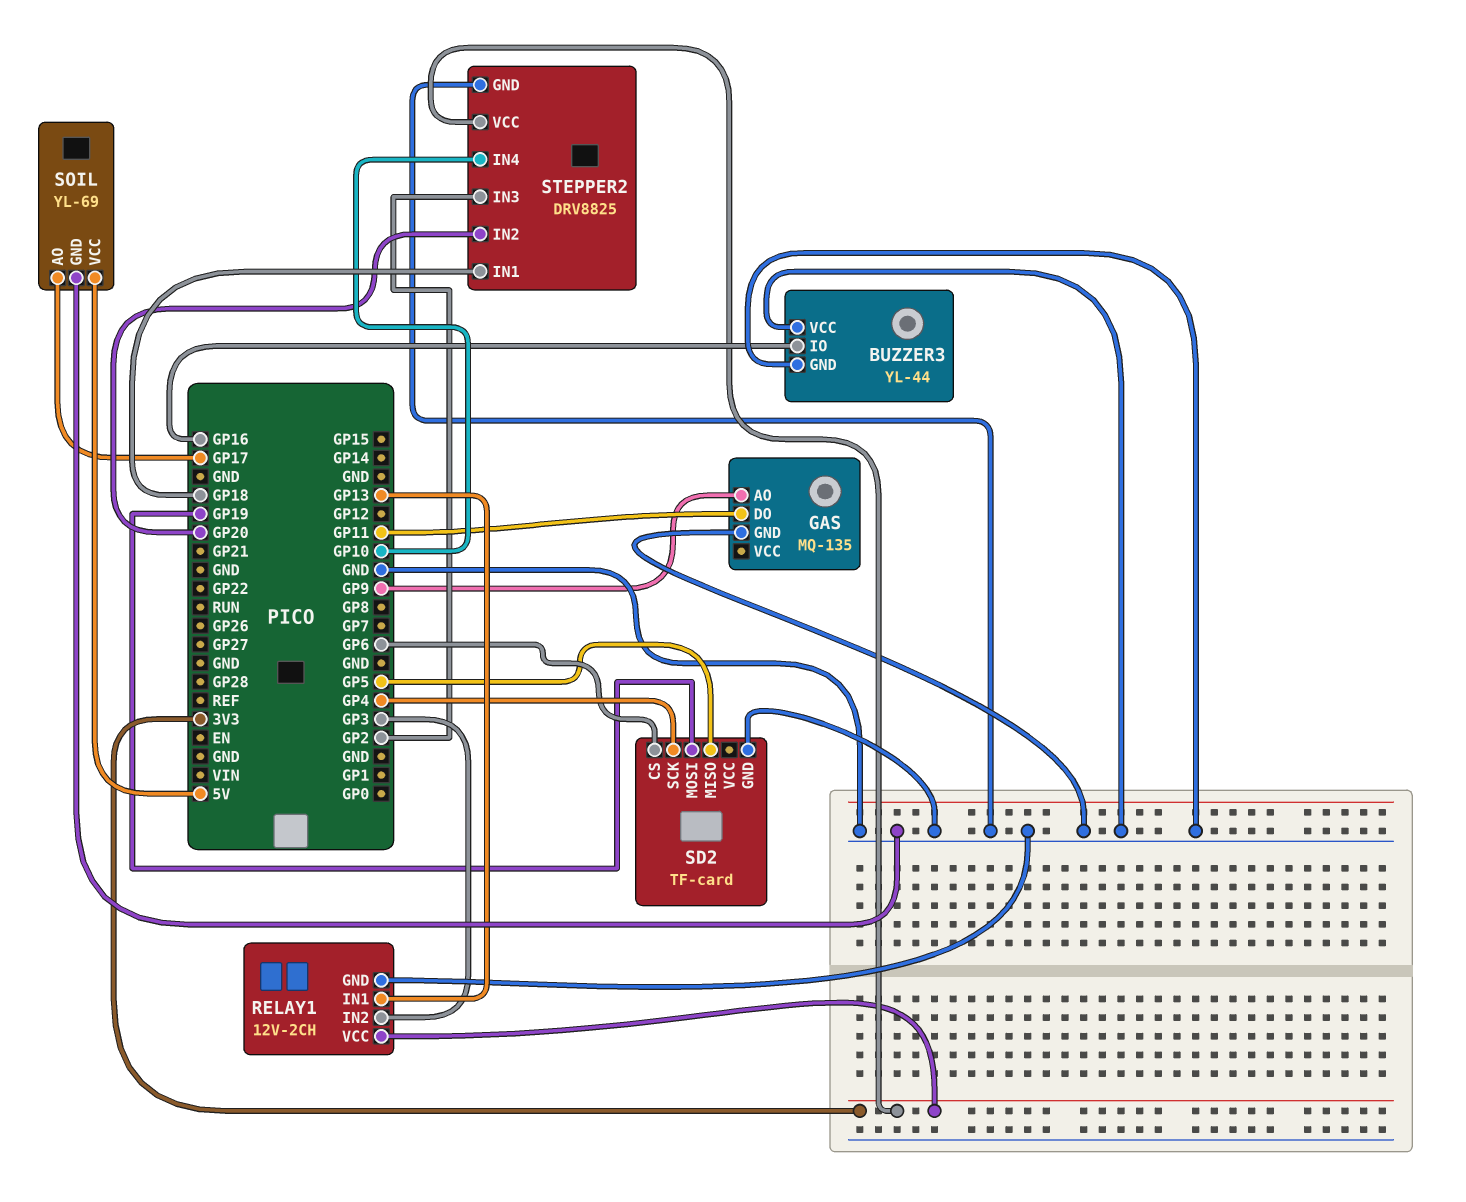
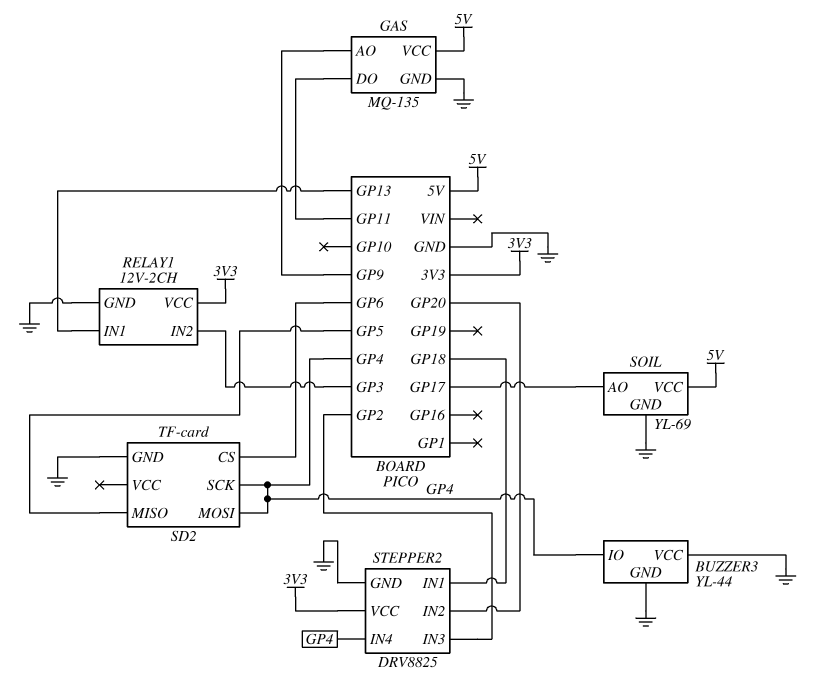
BUZZER3 pin IO: GP16 -> GP4
GAS pin VCC: none -> 5V
SD2 pin MOSI: GP19 -> GP4
STEPPER2 pin IN4: GP10 -> GP4

